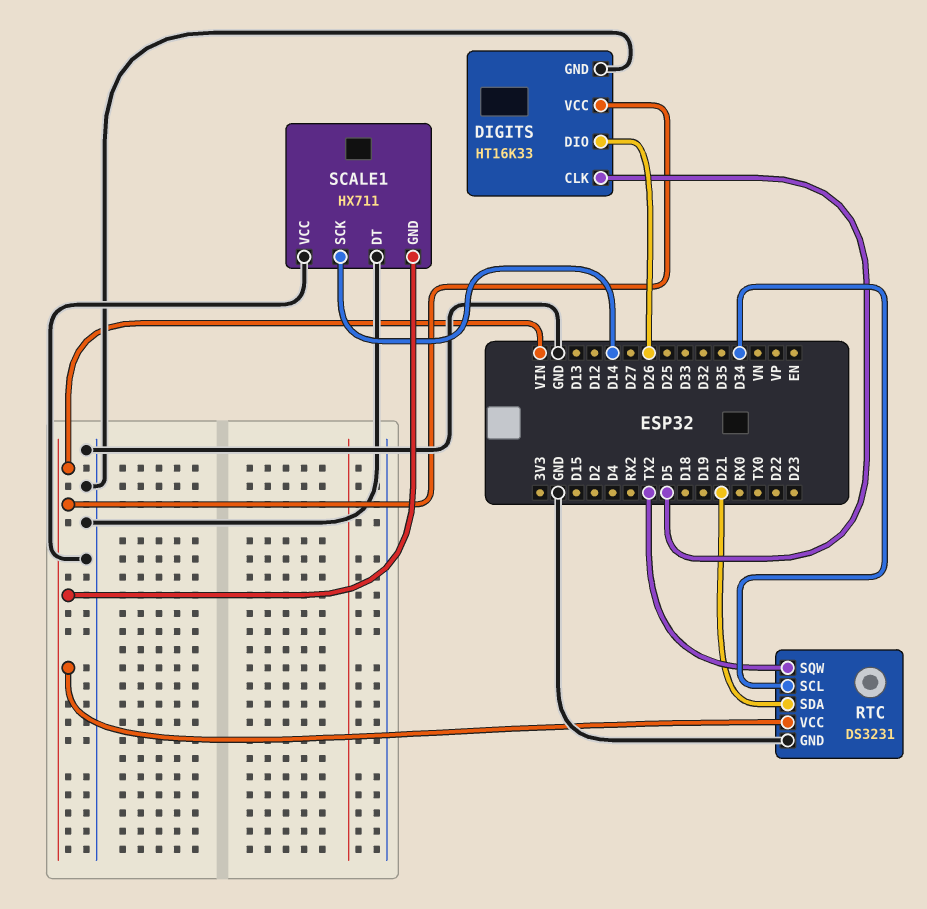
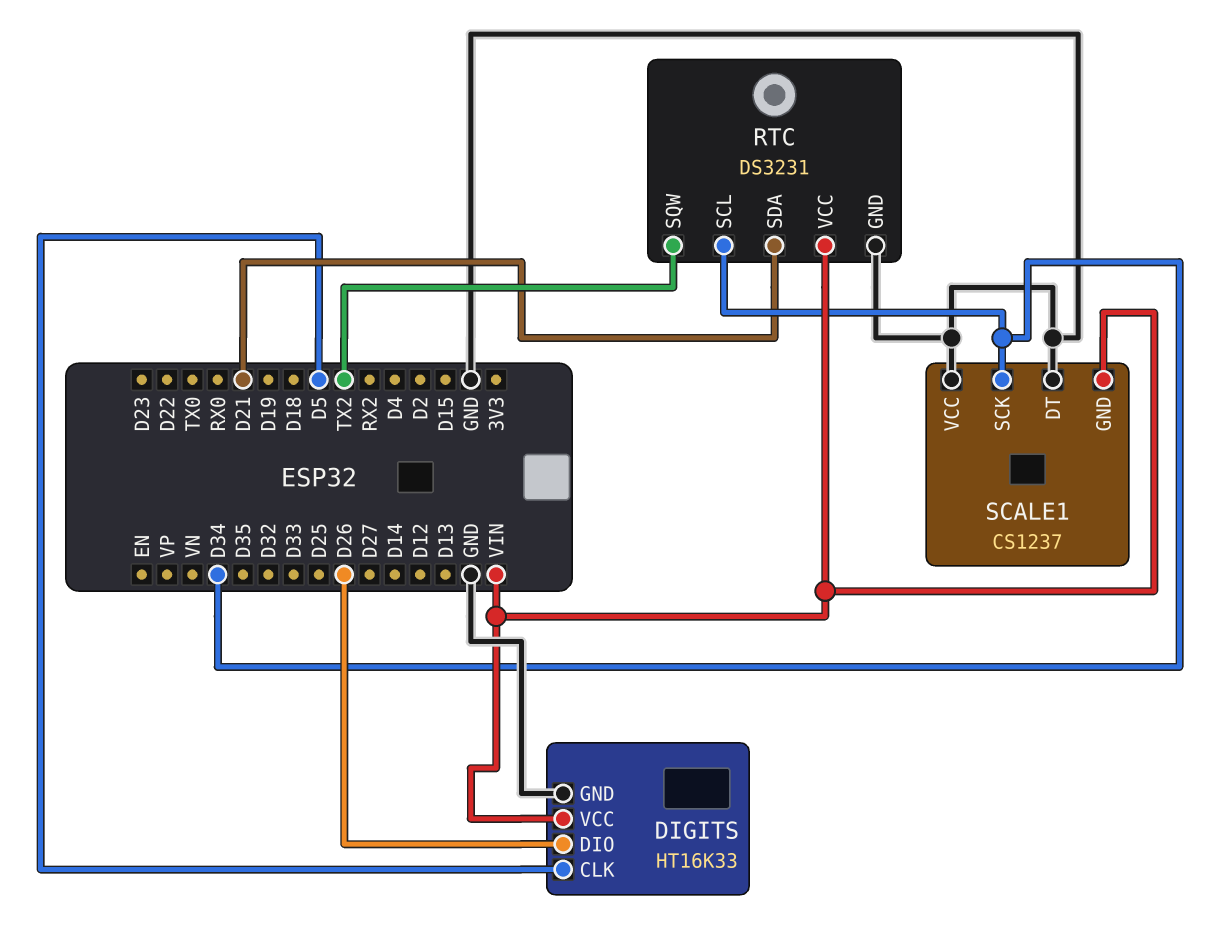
SCALE1: HX711 -> CS1237
SCALE1 pin SCK: D14 -> D34

